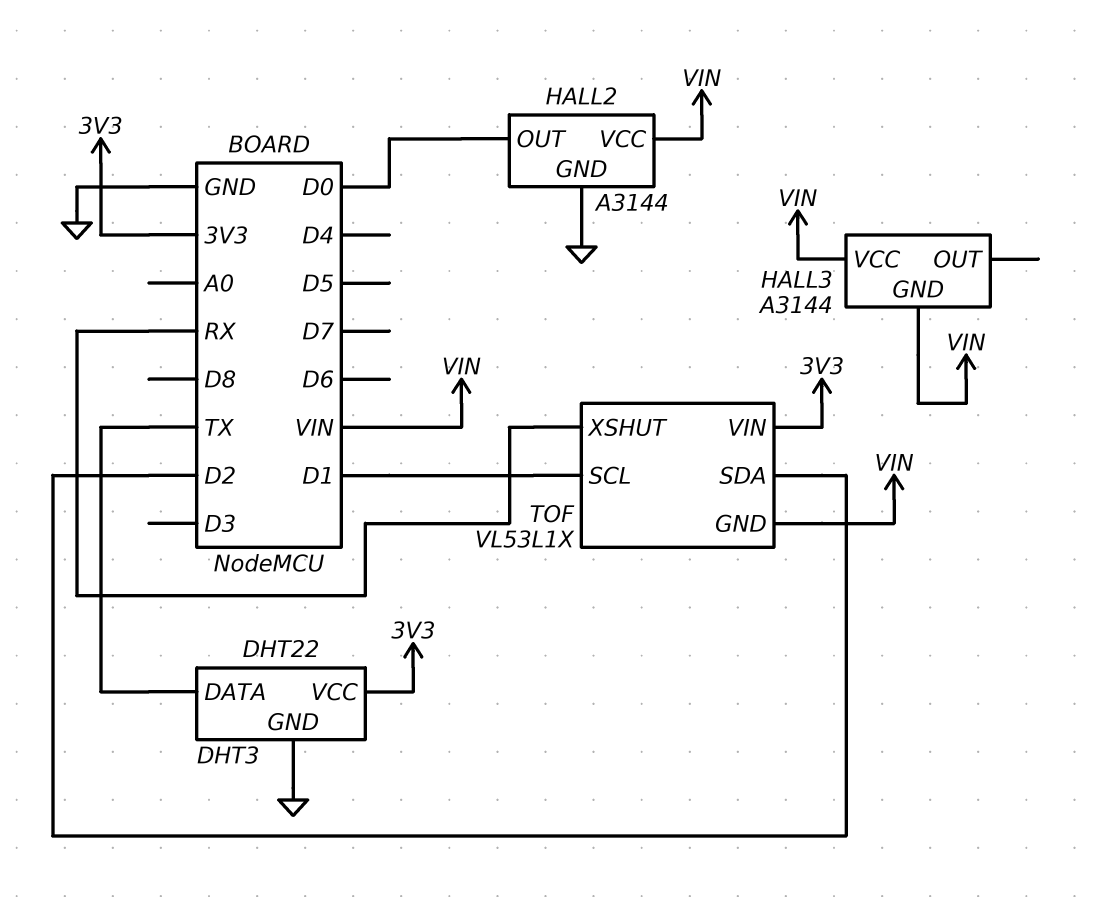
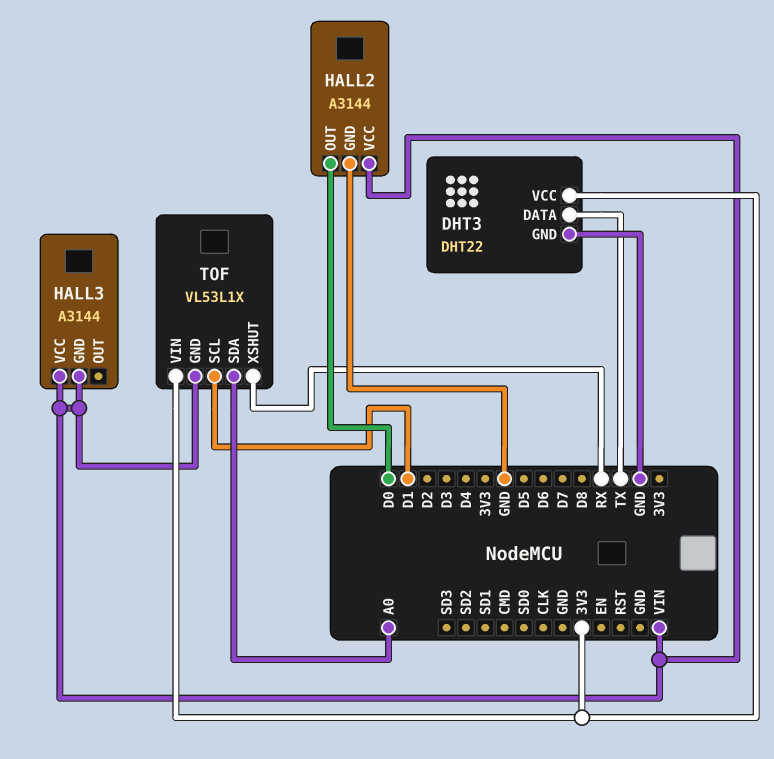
TOF pin SDA: D2 -> A0

